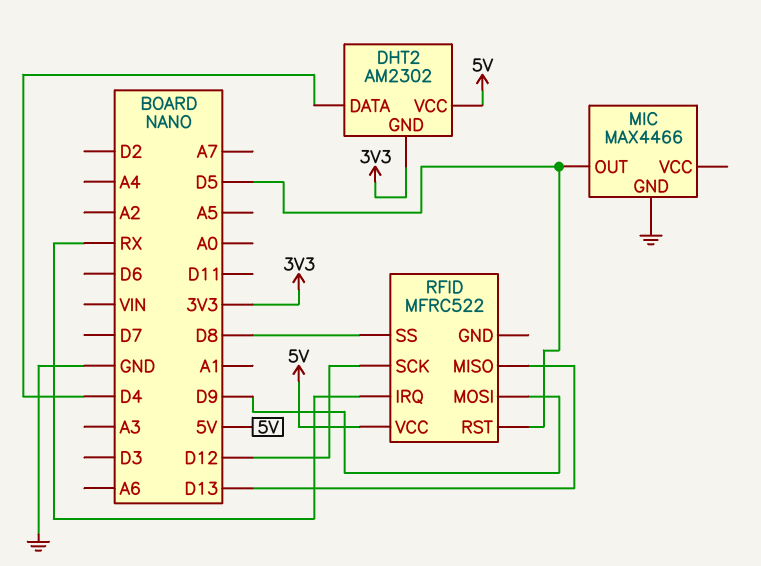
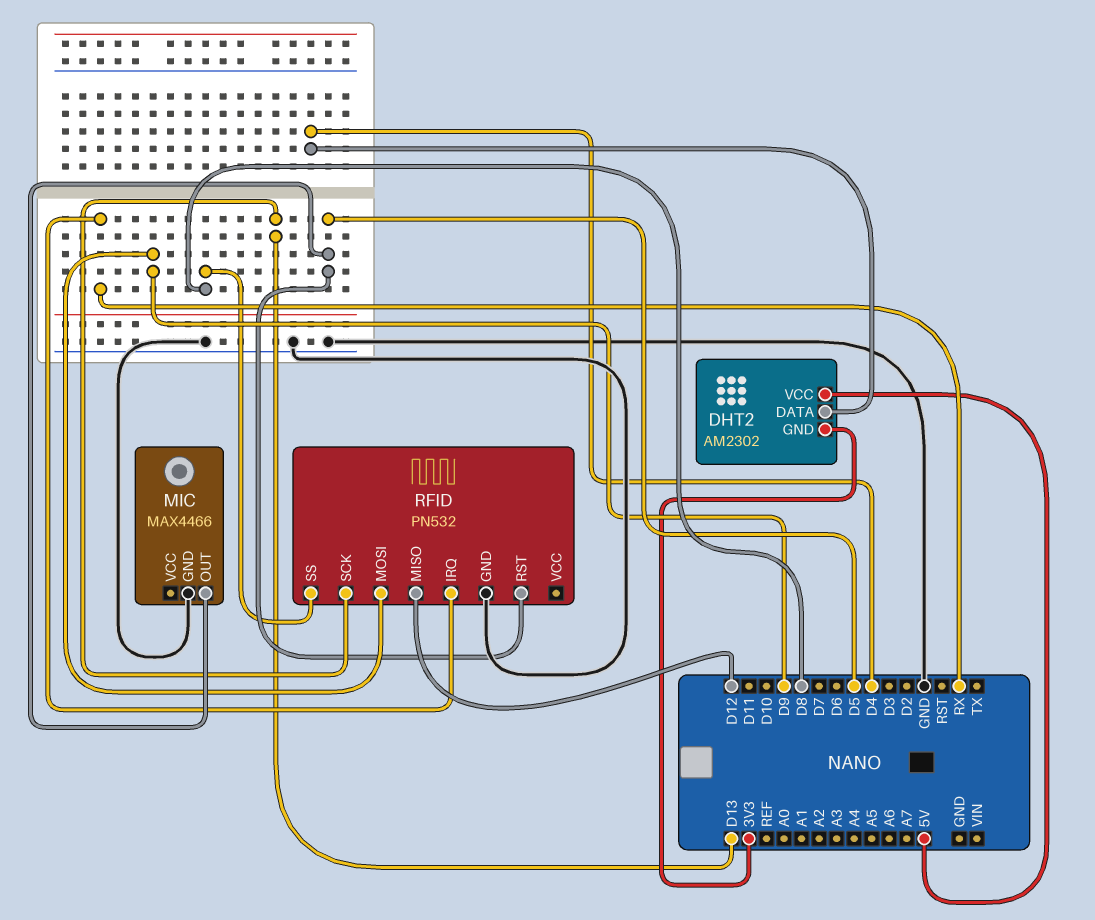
RFID: MFRC522 -> PN532
RFID pin GND: none -> GND
RFID pin MISO: D13 -> D12
RFID pin SCK: D12 -> D13
RFID pin VCC: 5V -> none

